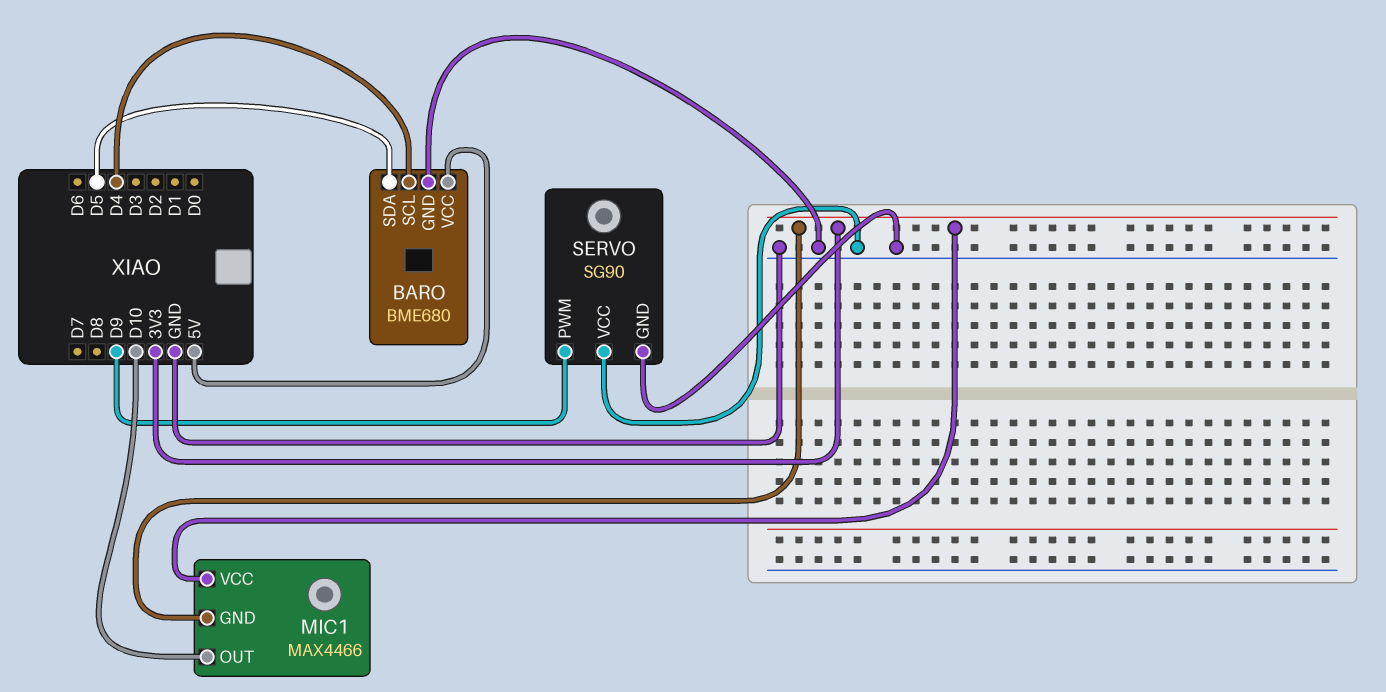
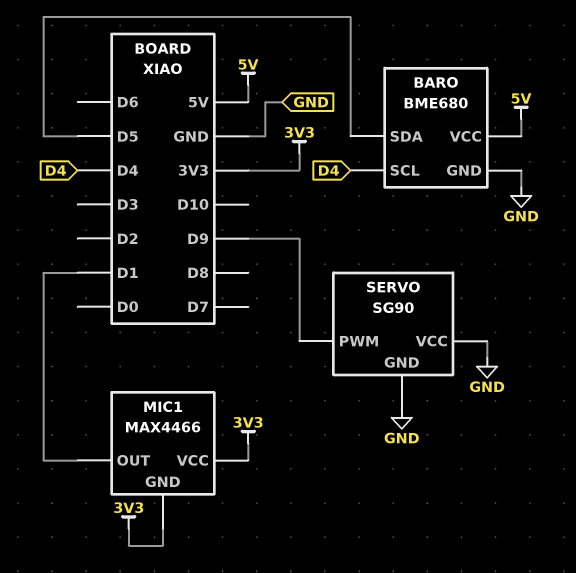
MIC1 pin OUT: D10 -> D1

